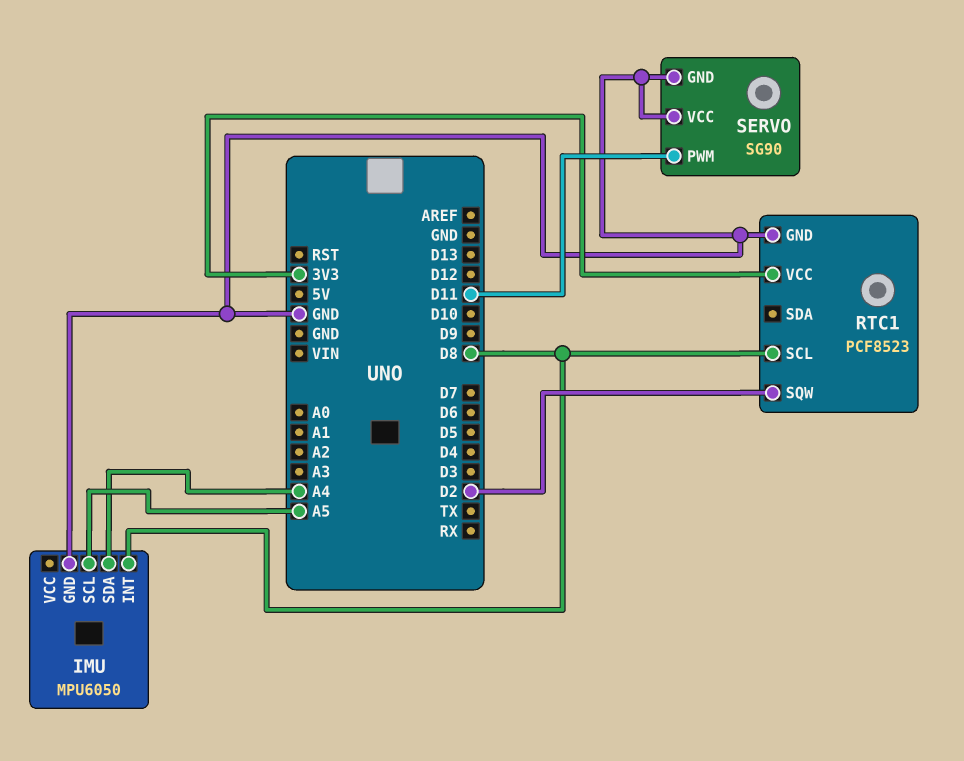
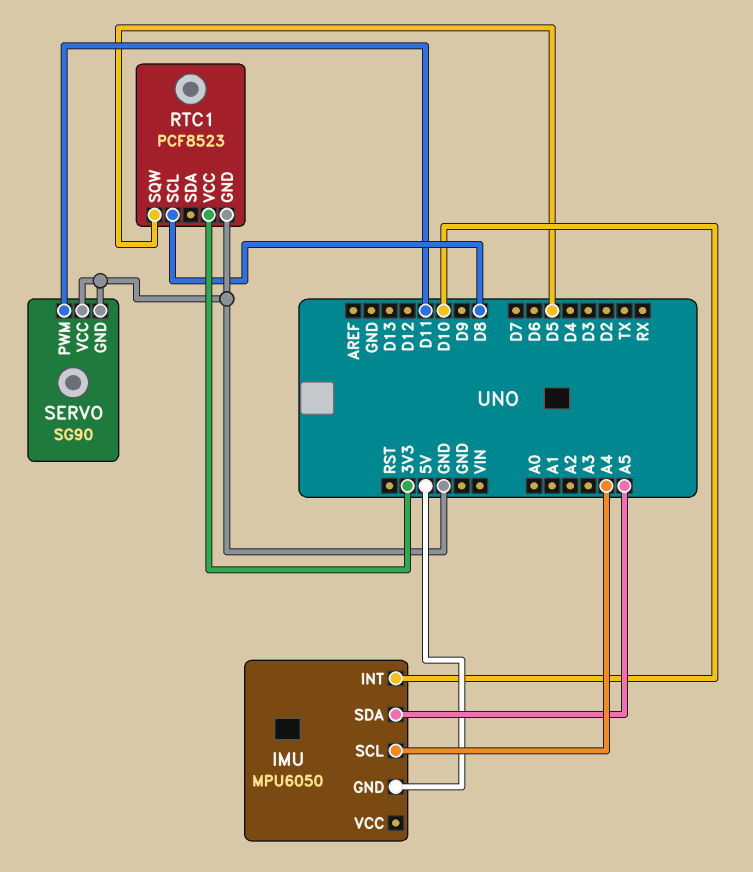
IMU pin GND: GND -> 5V
IMU pin INT: D8 -> D10
IMU pin SCL: A5 -> A4
IMU pin SDA: A4 -> A5
RTC1 pin SQW: D2 -> D5

